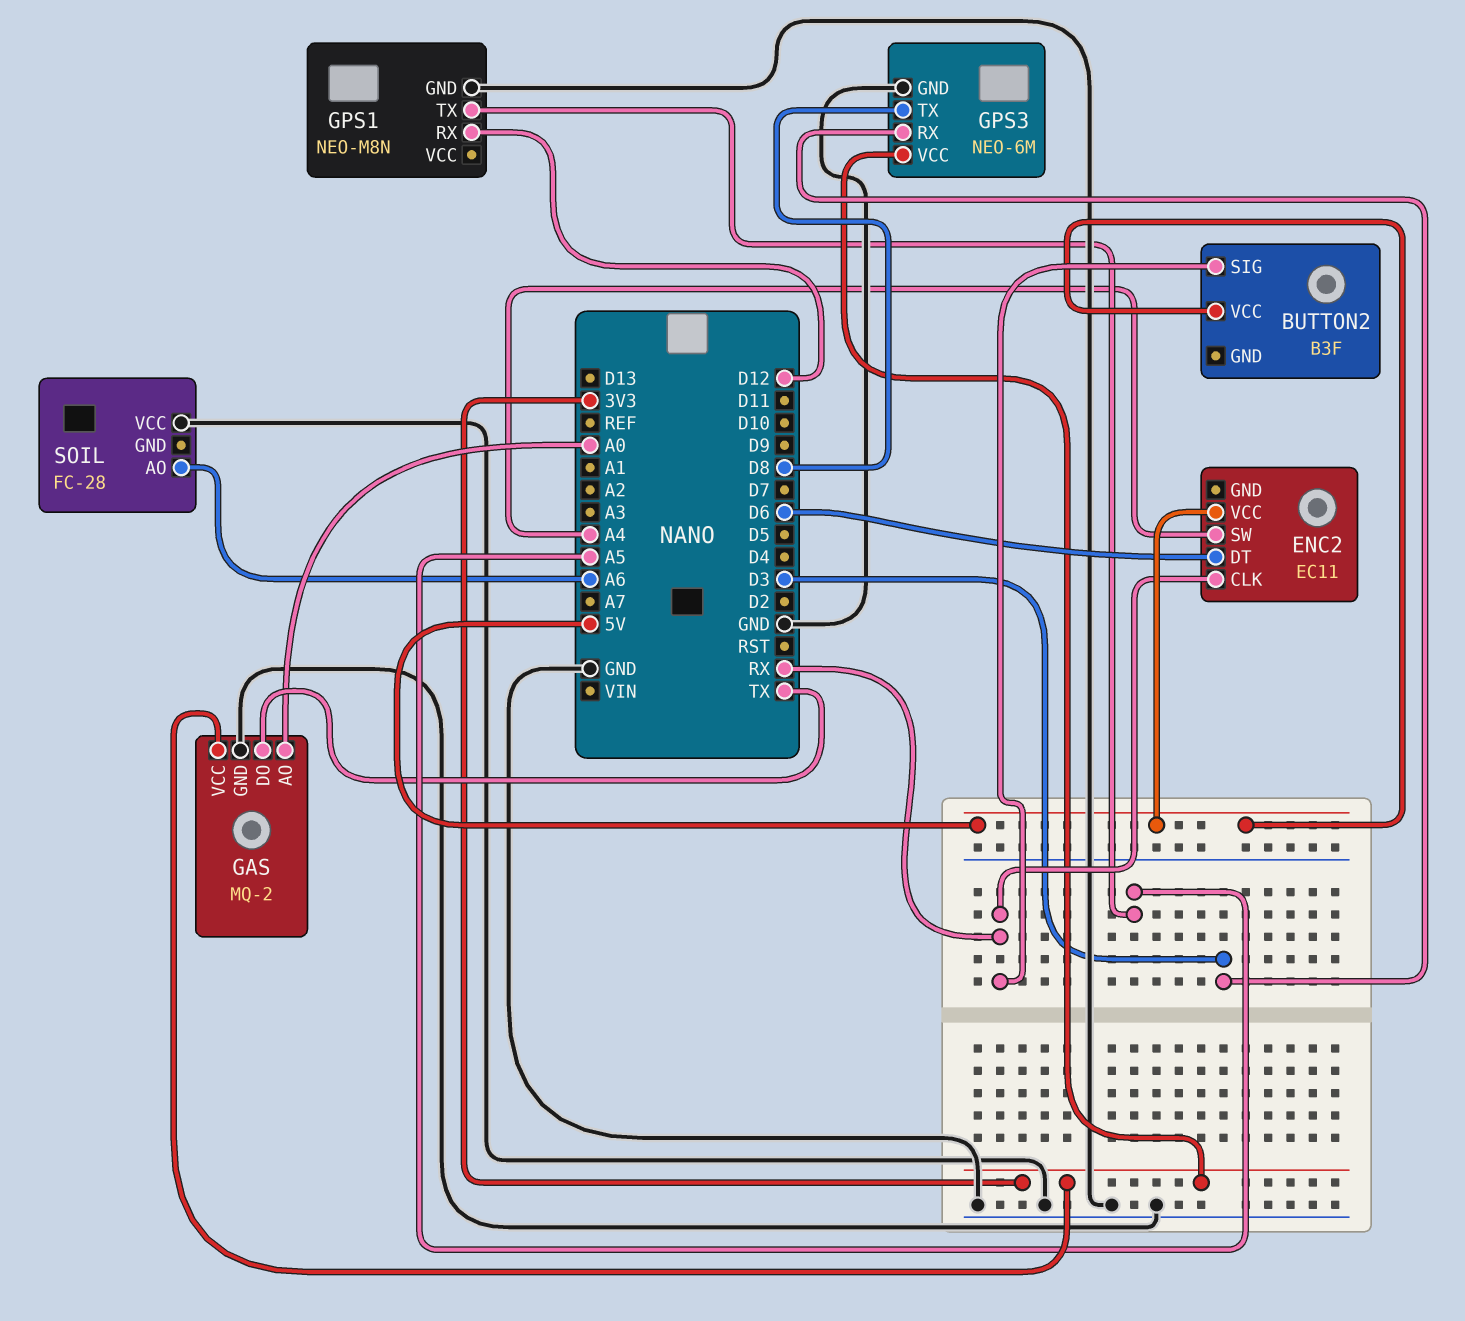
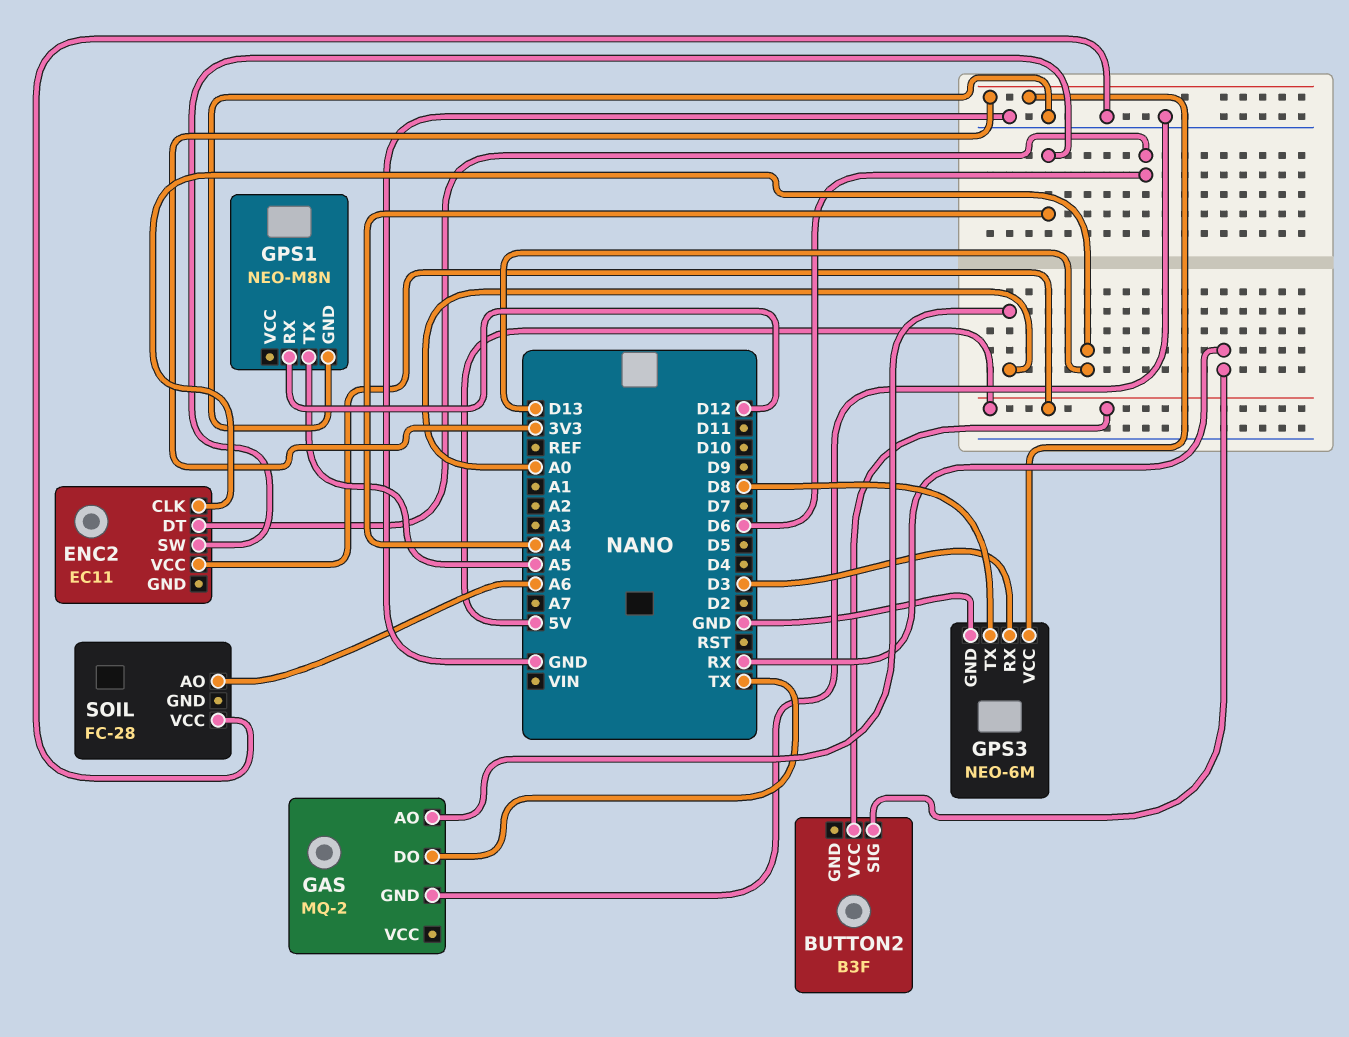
ENC2 pin CLK: RX -> D13
GAS pin VCC: 3V3 -> none

